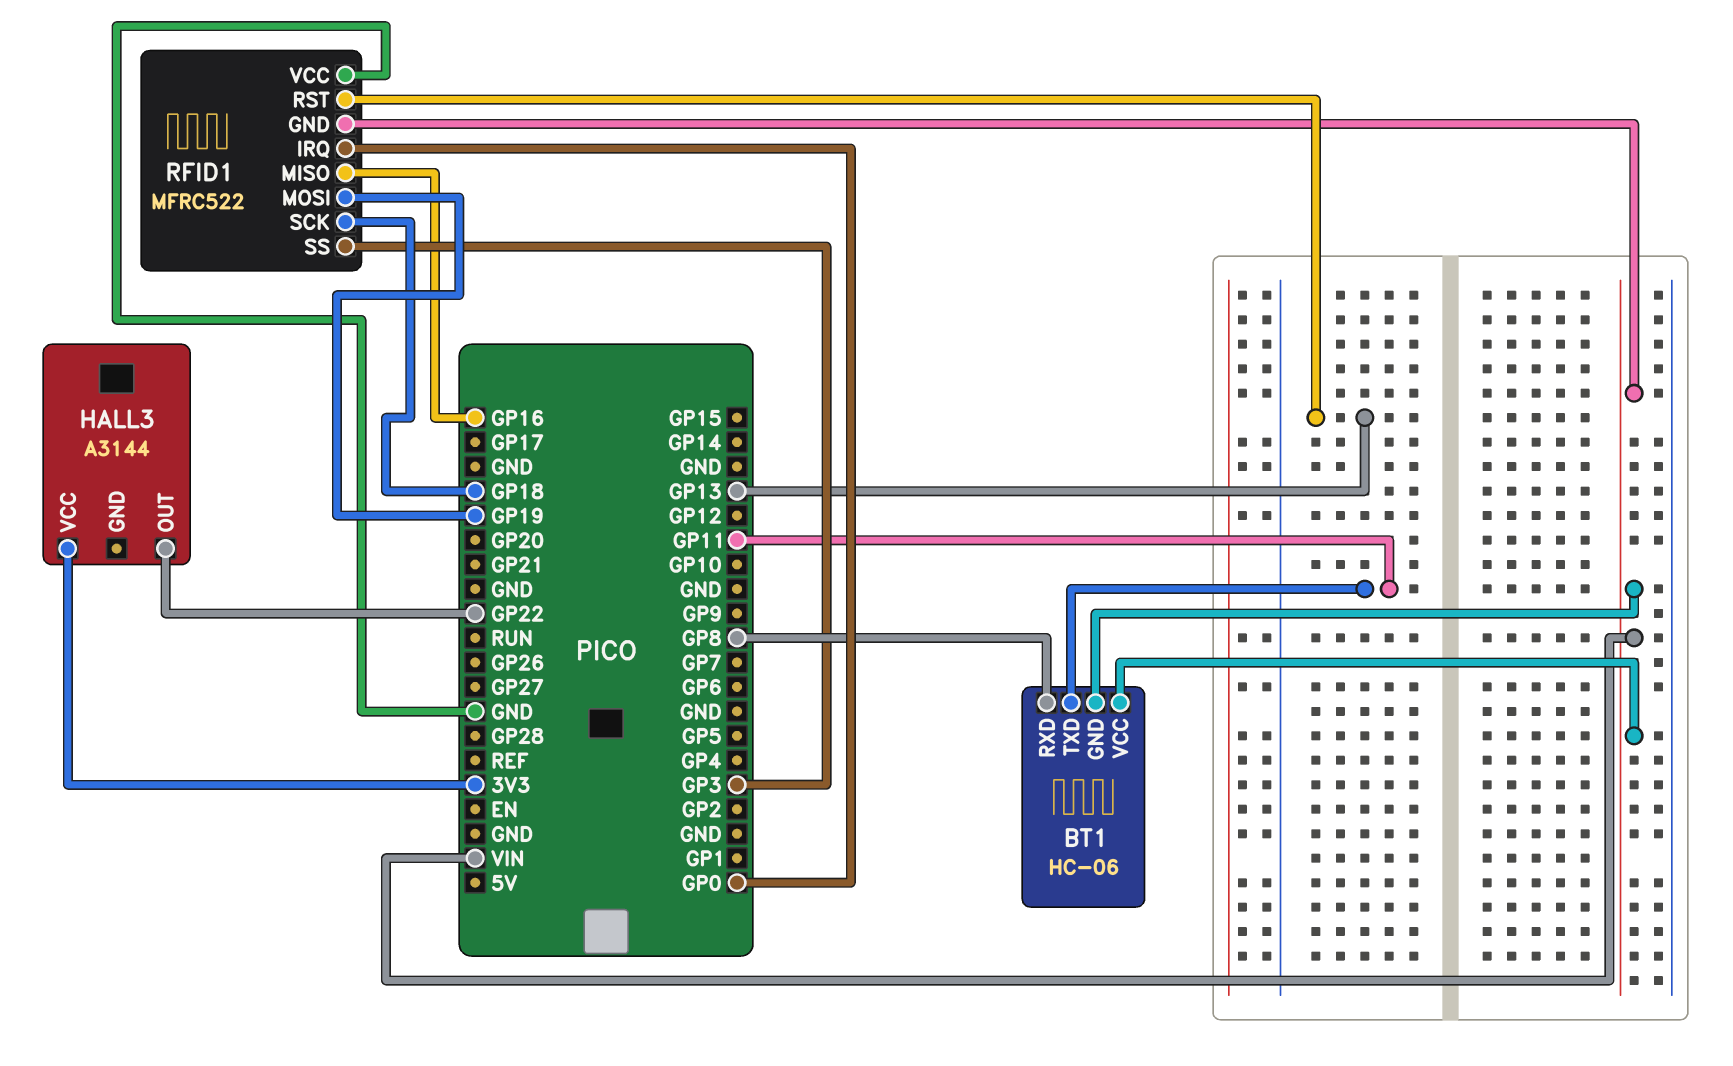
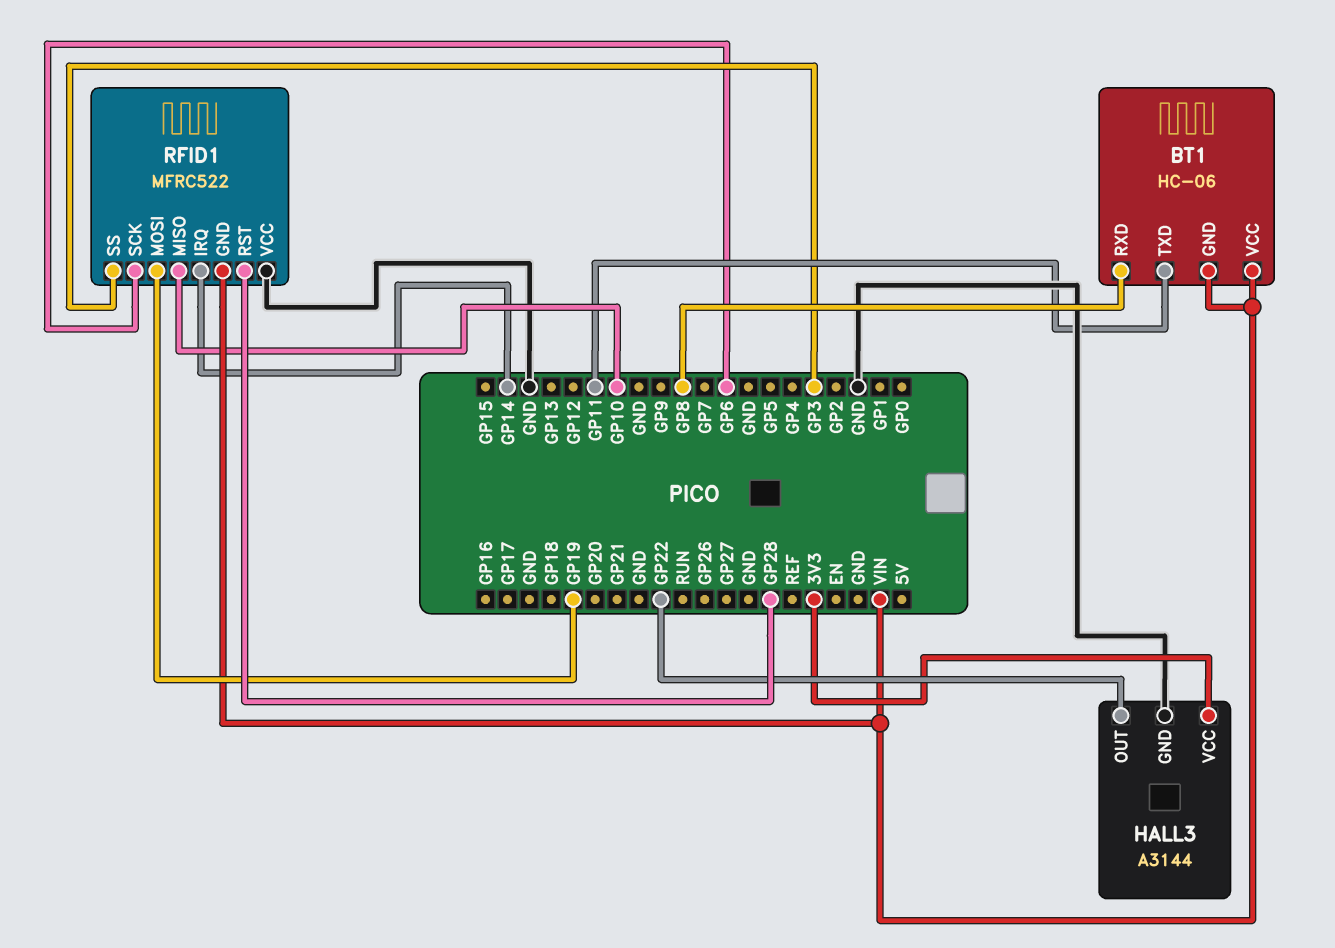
HALL3 pin GND: none -> GND
RFID1 pin IRQ: GP0 -> GP14
RFID1 pin MISO: GP16 -> GP10
RFID1 pin RST: GP13 -> GP28
RFID1 pin SCK: GP18 -> GP6

